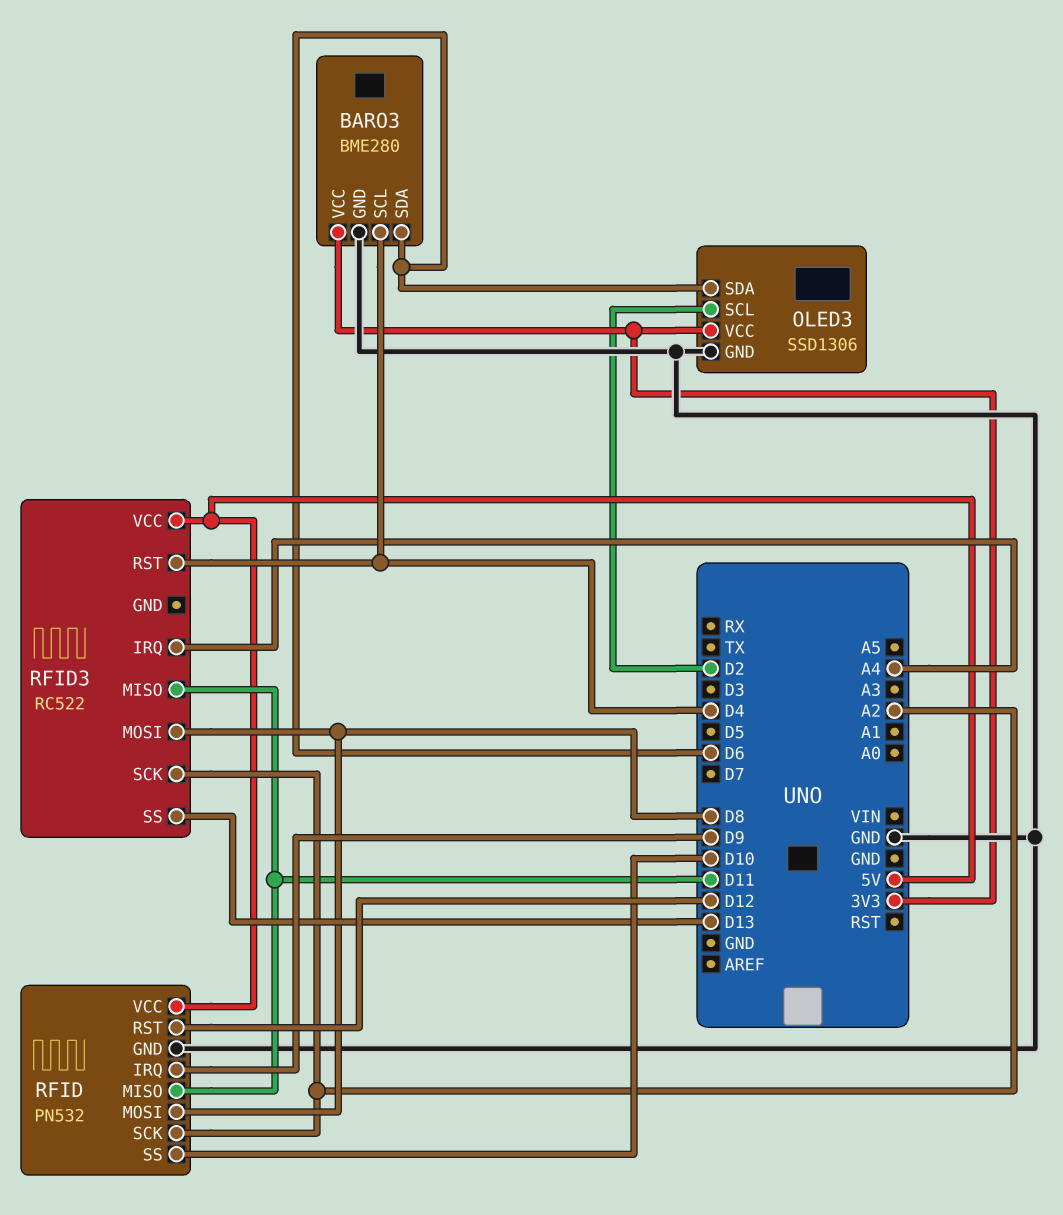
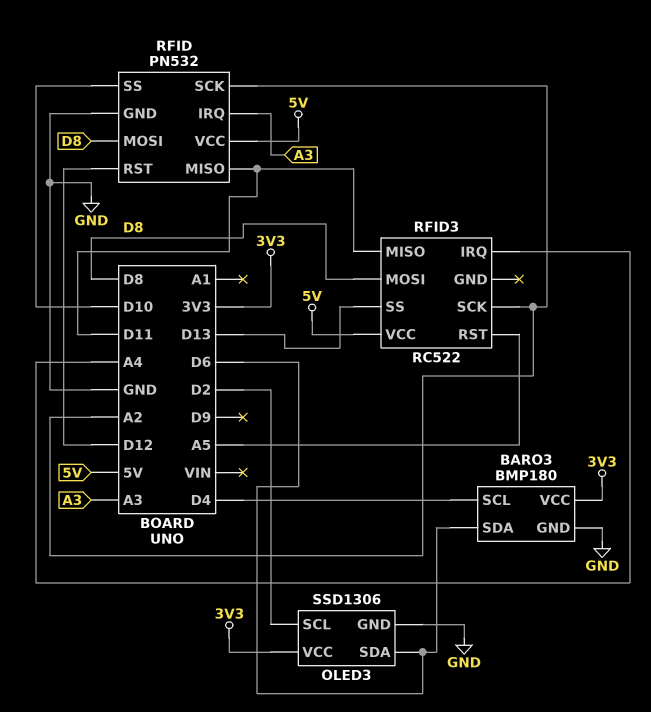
BARO3: BME280 -> BMP180
RFID pin IRQ: D9 -> A3
RFID3 pin RST: D4 -> A5

